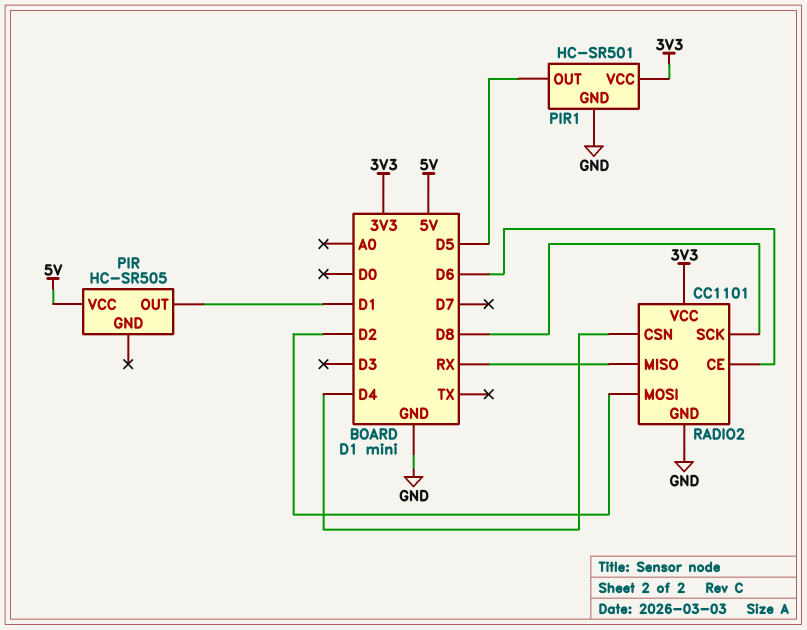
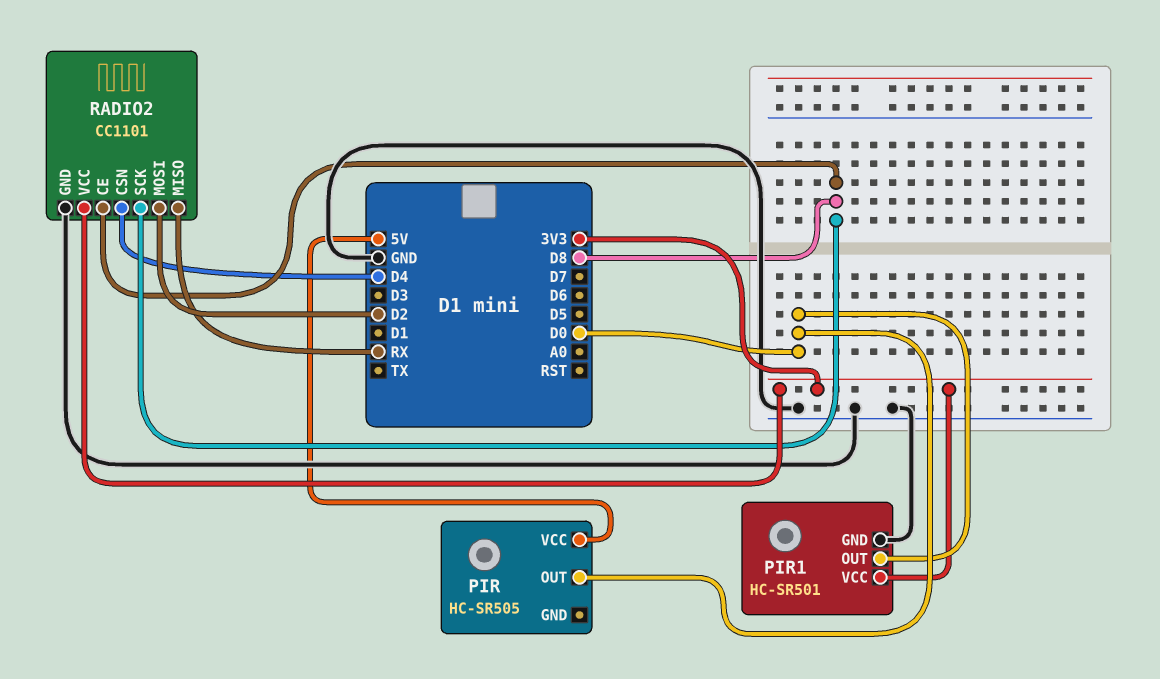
PIR pin OUT: D1 -> D0
PIR1 pin OUT: D5 -> D0
RADIO2 pin CE: D6 -> D8

